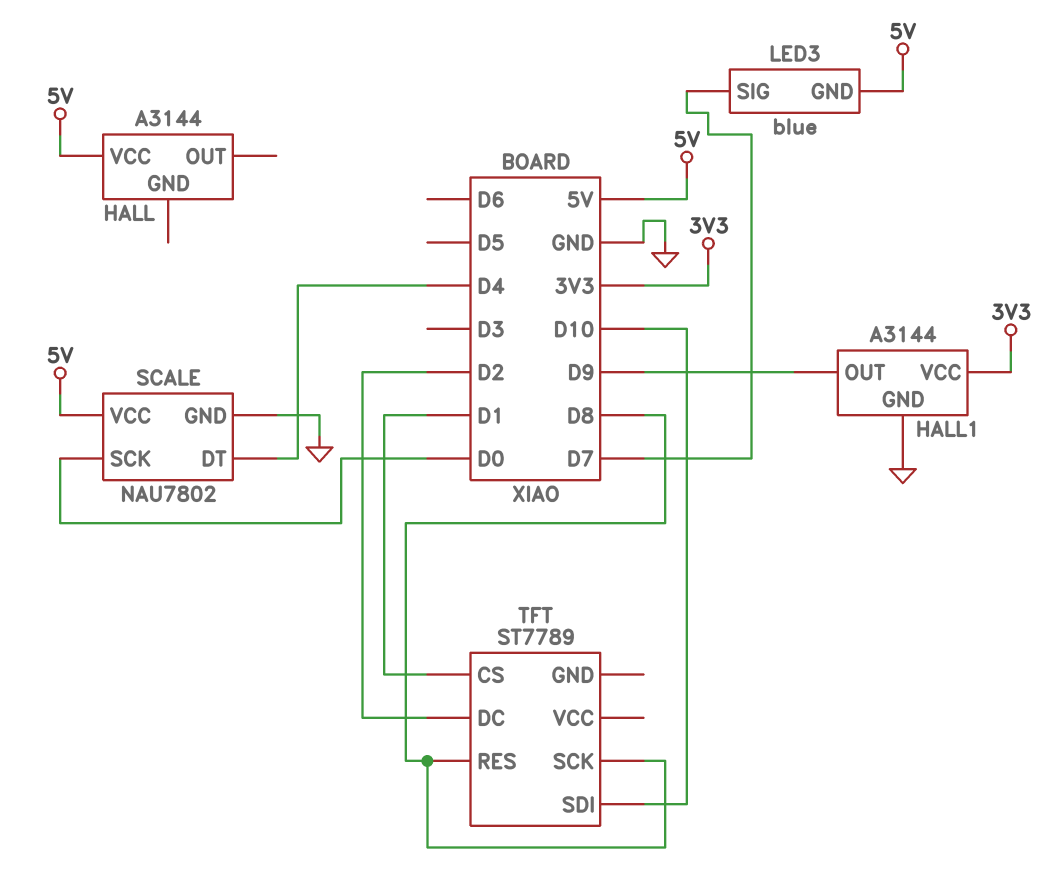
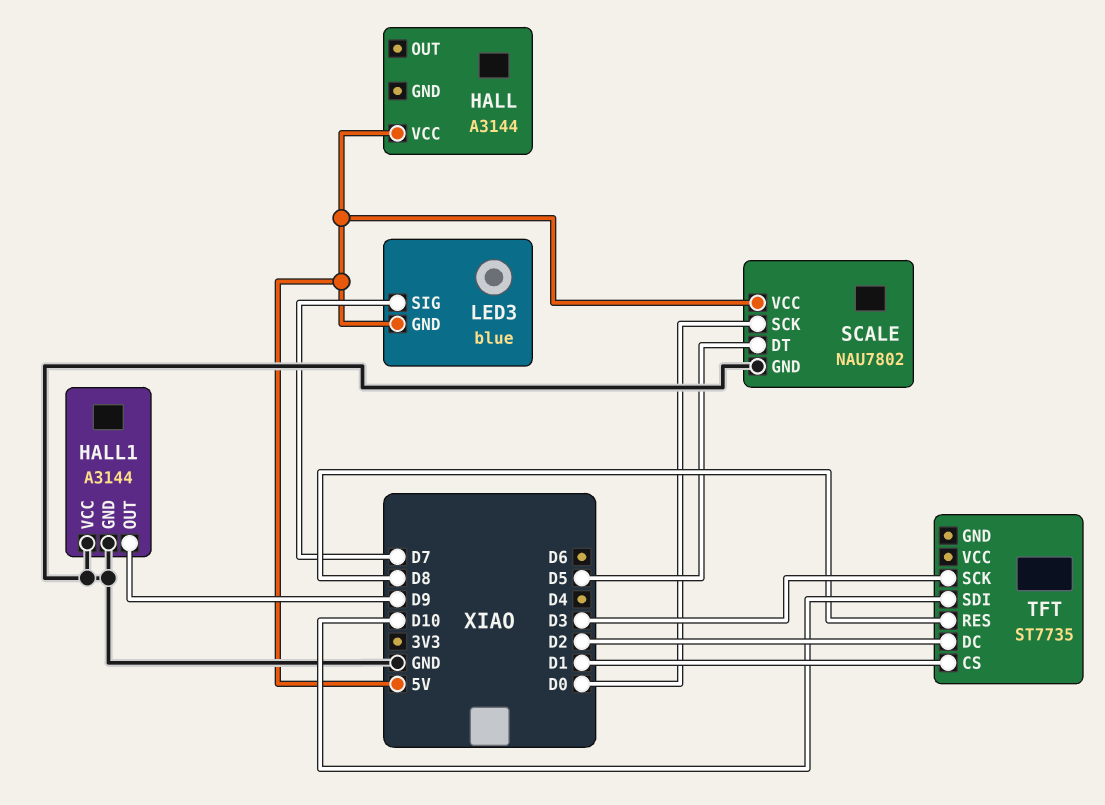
HALL1 pin VCC: 3V3 -> GND
SCALE pin DT: D4 -> D5
TFT: ST7789 -> ST7735
TFT pin SCK: D8 -> D3

